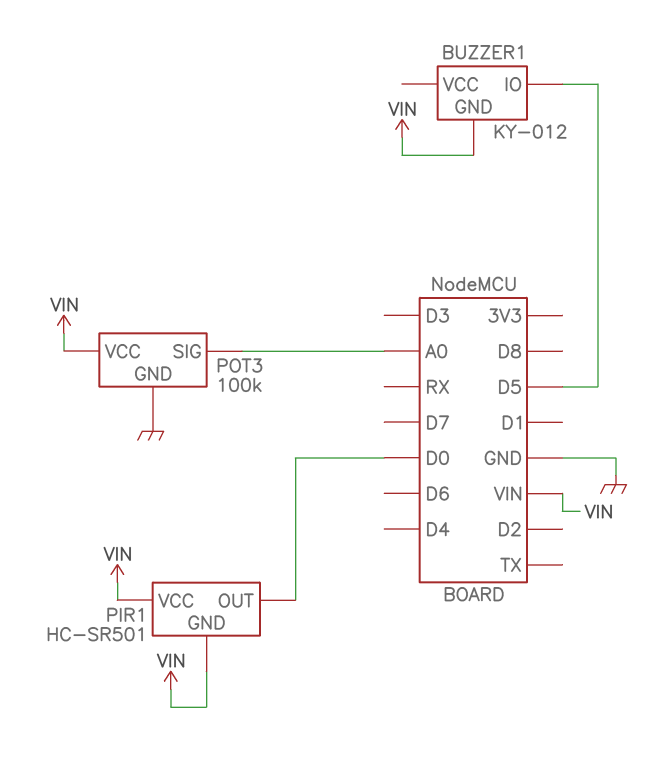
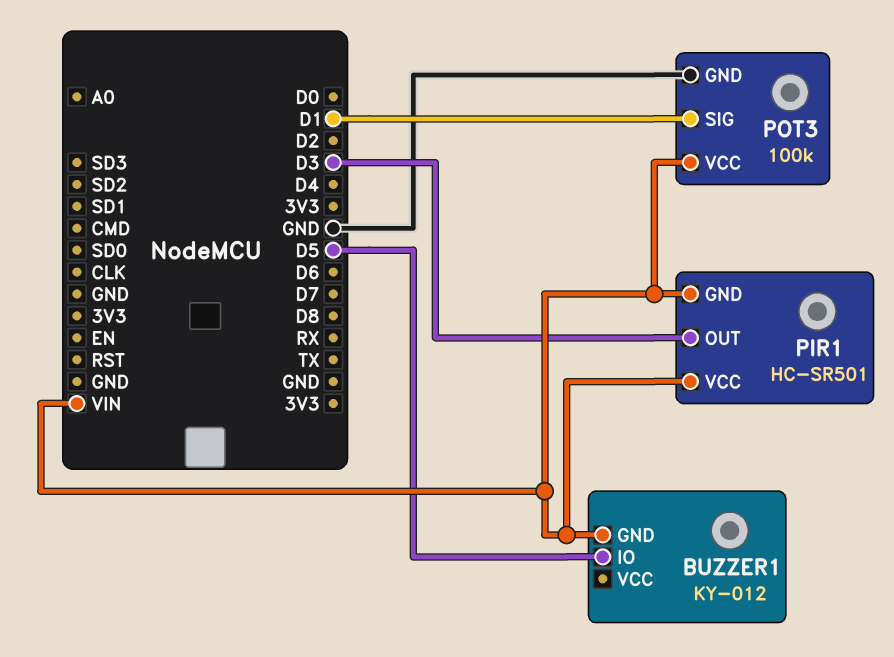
PIR1 pin OUT: D0 -> D3
POT3 pin SIG: A0 -> D1

